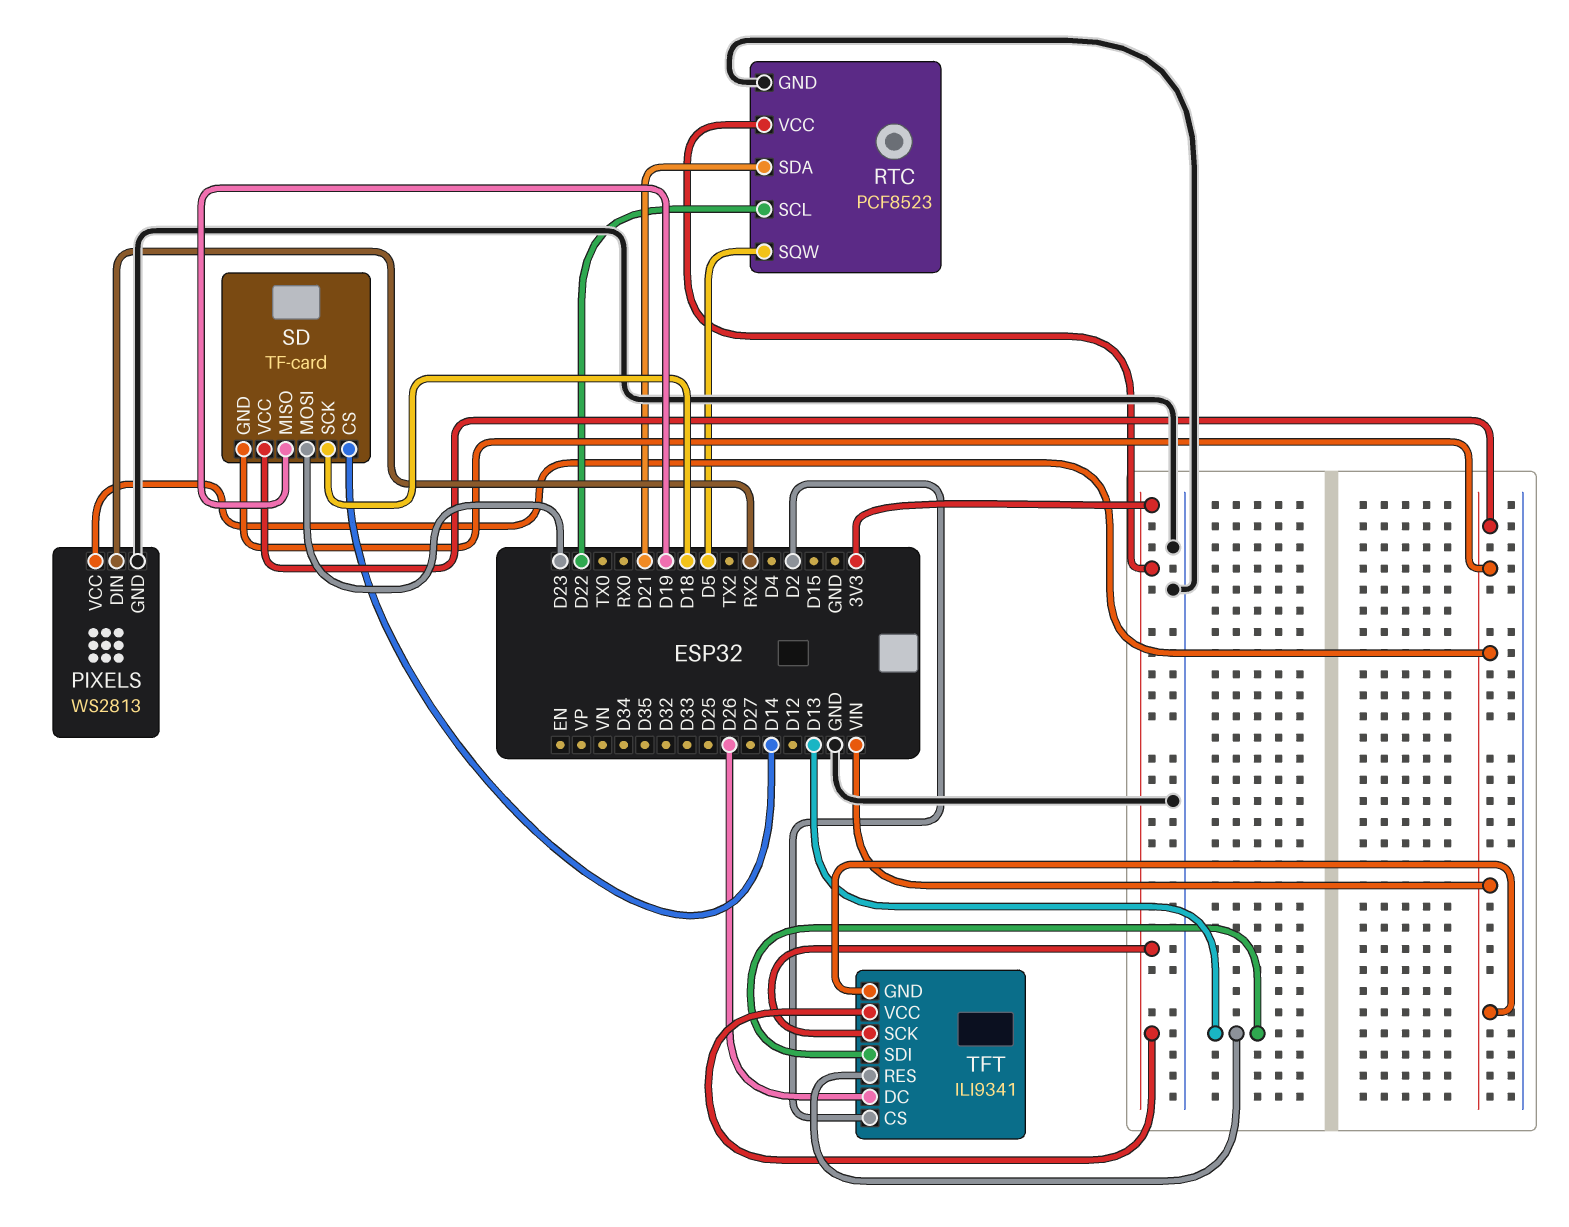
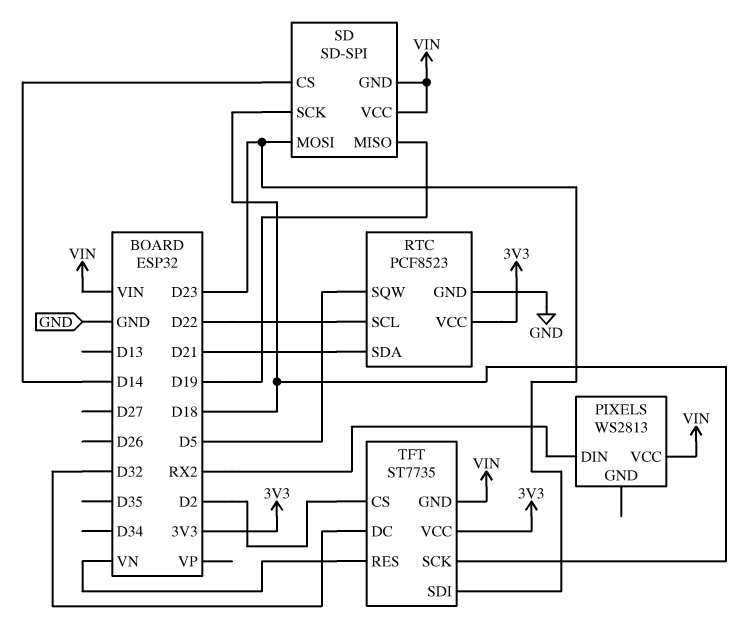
PIXELS pin GND: GND -> none
SD: TF-card -> SD-SPI
TFT: ILI9341 -> ST7735
TFT pin DC: D26 -> D32
TFT pin RES: D13 -> VN
TFT pin SCK: 3V3 -> D18
TFT pin SDI: D13 -> D23

